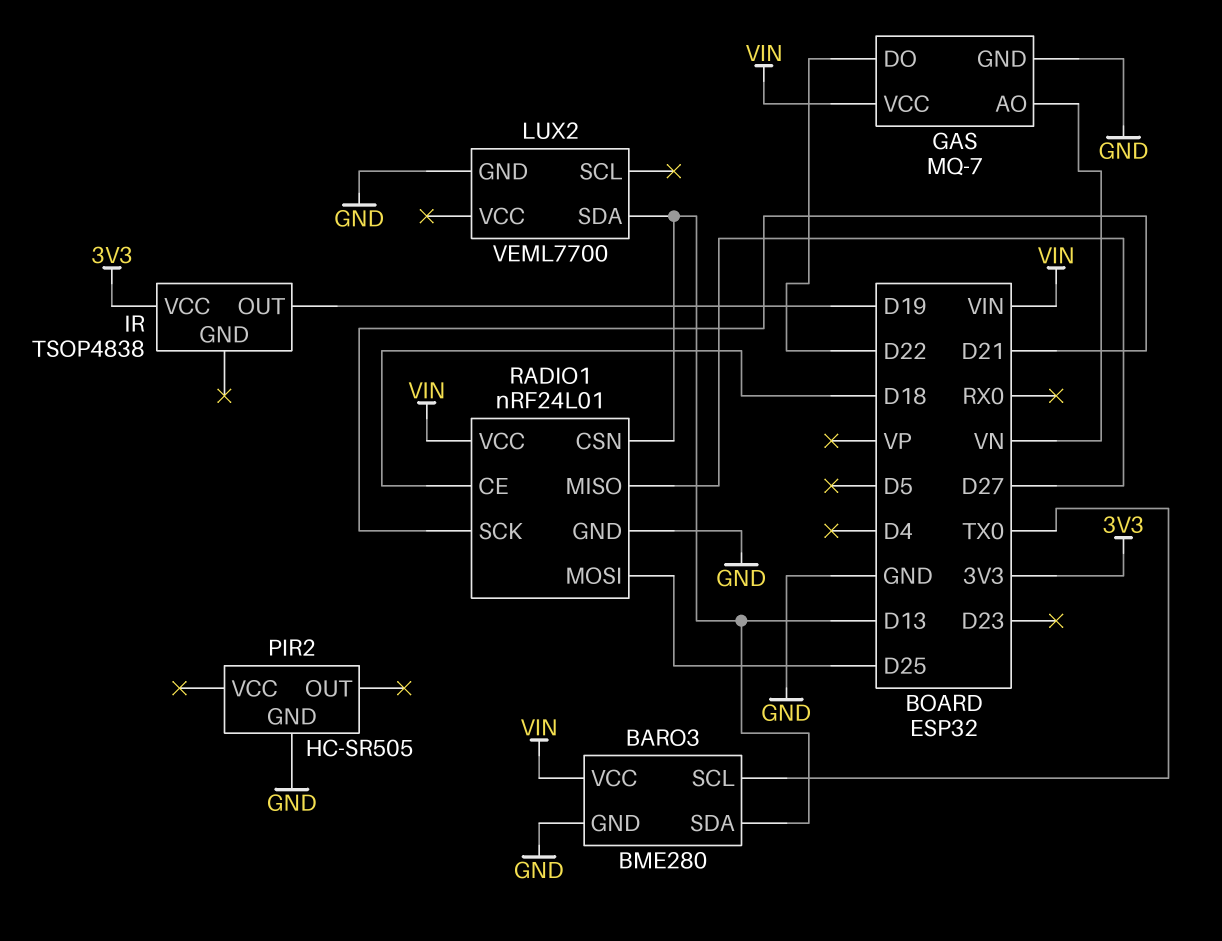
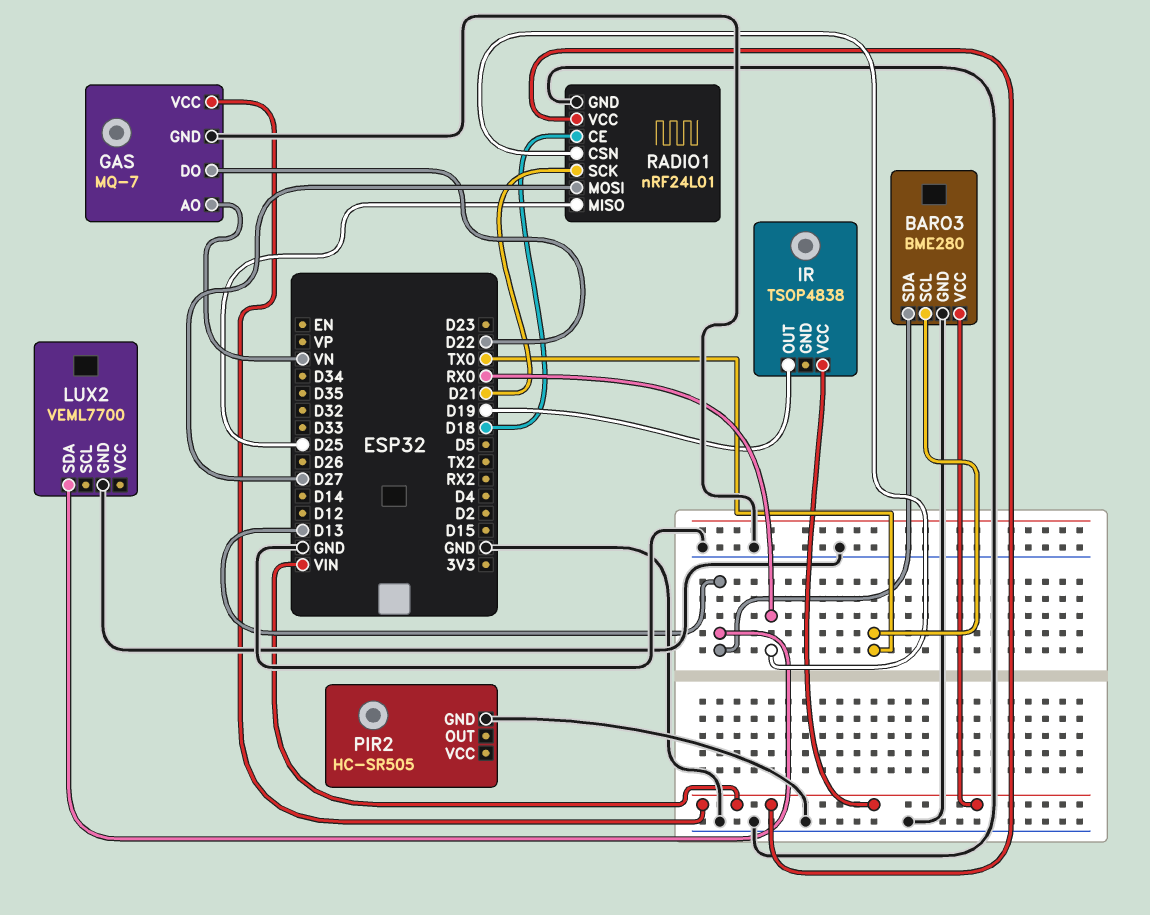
IR pin VCC: 3V3 -> VIN
RADIO1 pin CSN: D13 -> RX0
RADIO1 pin MISO: D27 -> D25
RADIO1 pin MOSI: D25 -> D27

